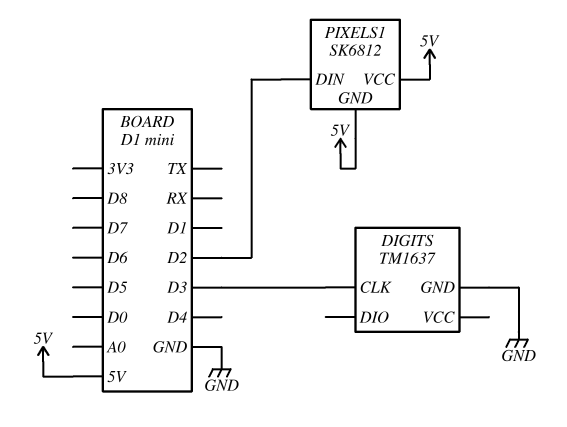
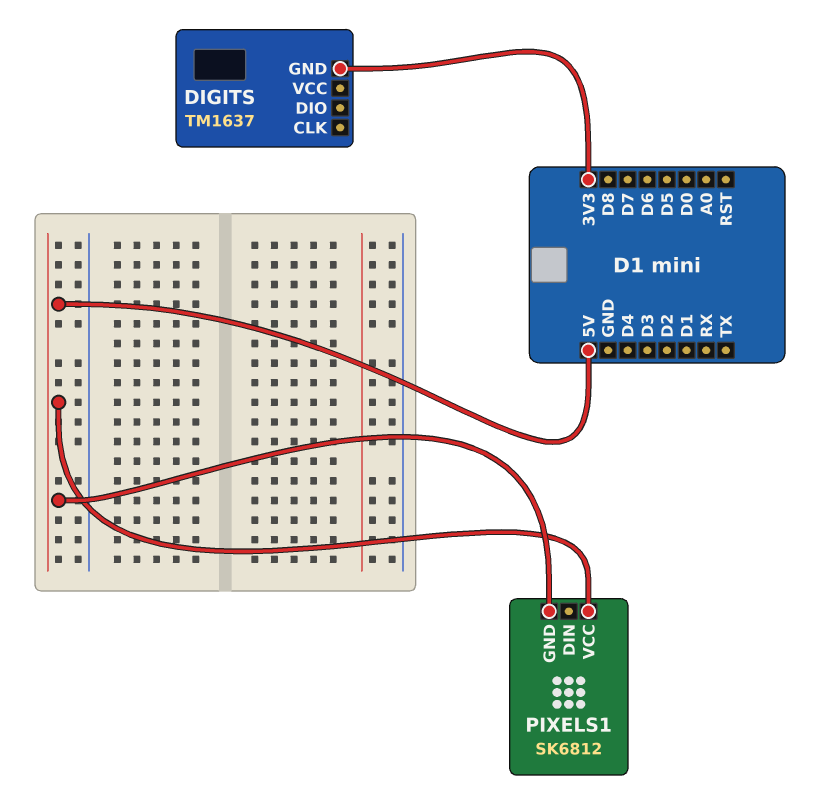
DIGITS pin CLK: D3 -> none
DIGITS pin GND: GND -> 3V3
PIXELS1 pin DIN: D2 -> none

